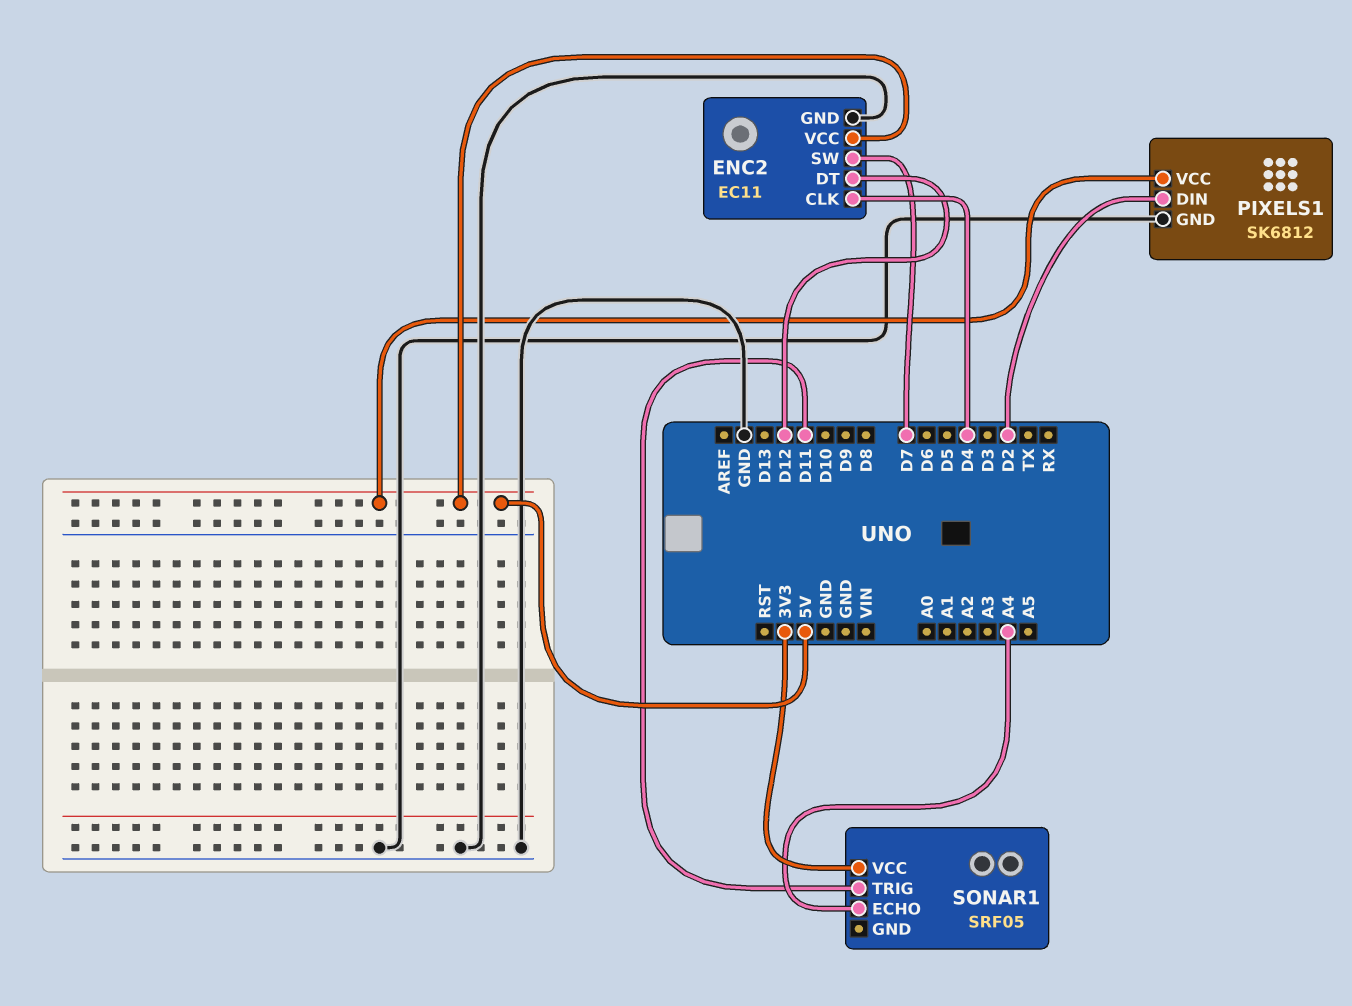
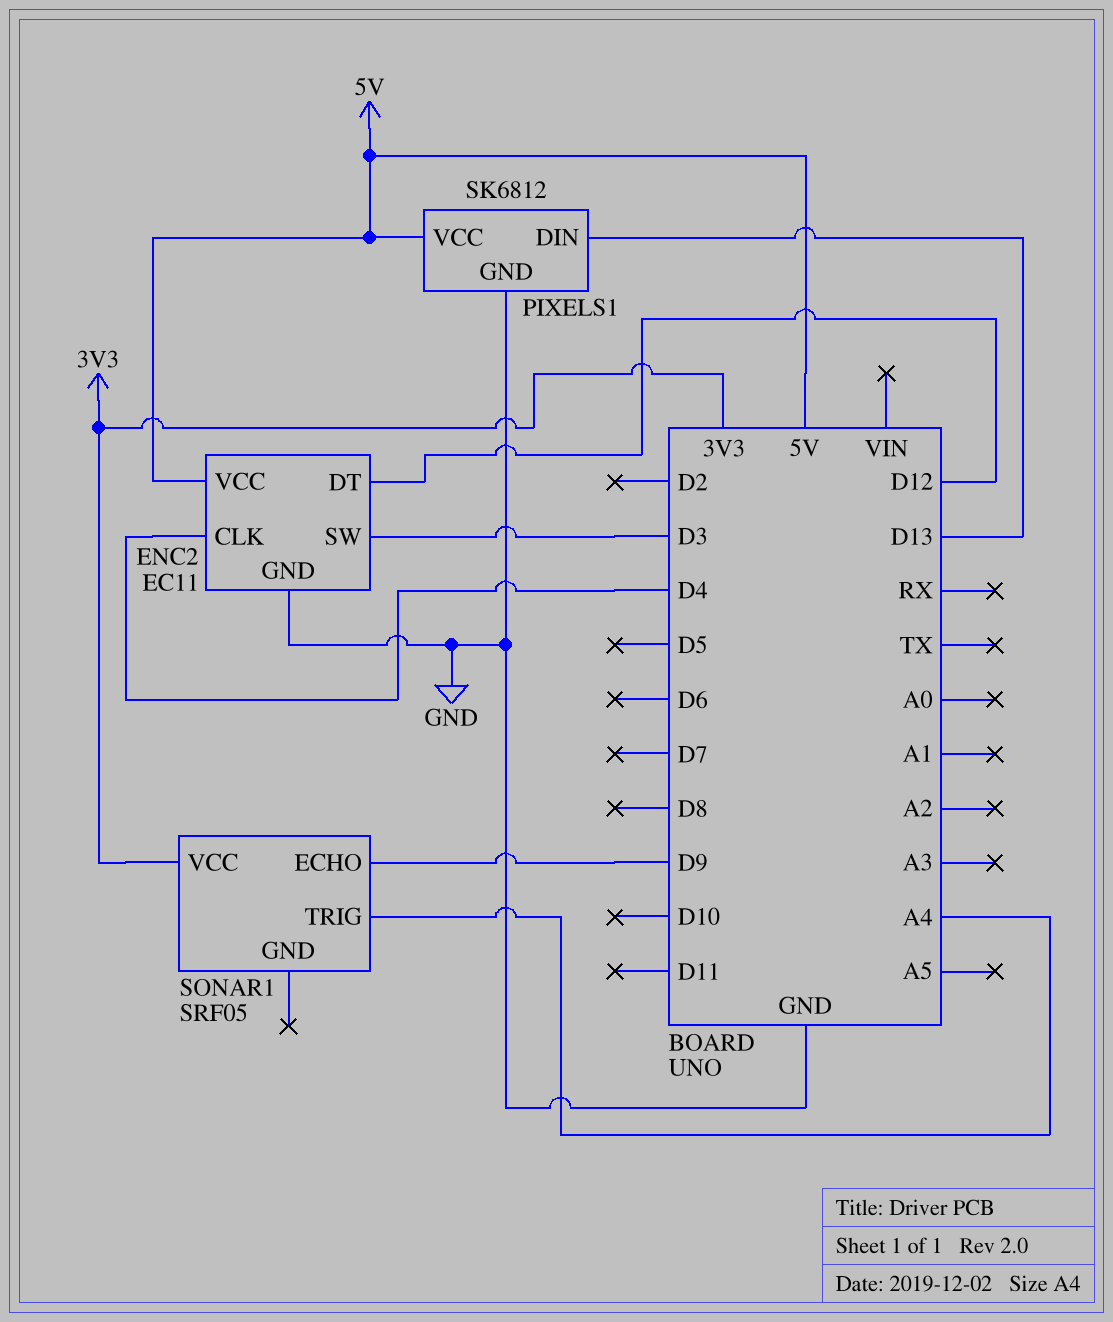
ENC2 pin SW: D7 -> D3
PIXELS1 pin DIN: D2 -> D13
SONAR1 pin ECHO: A4 -> D9
SONAR1 pin TRIG: D11 -> A4

